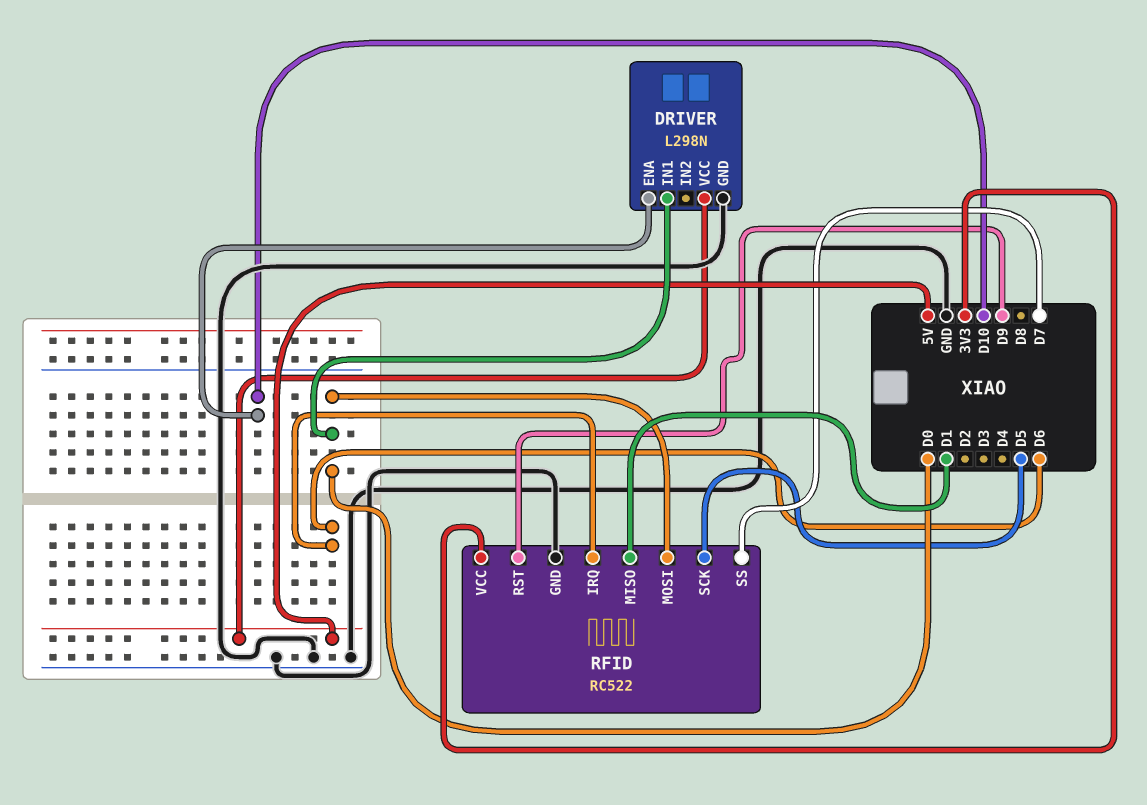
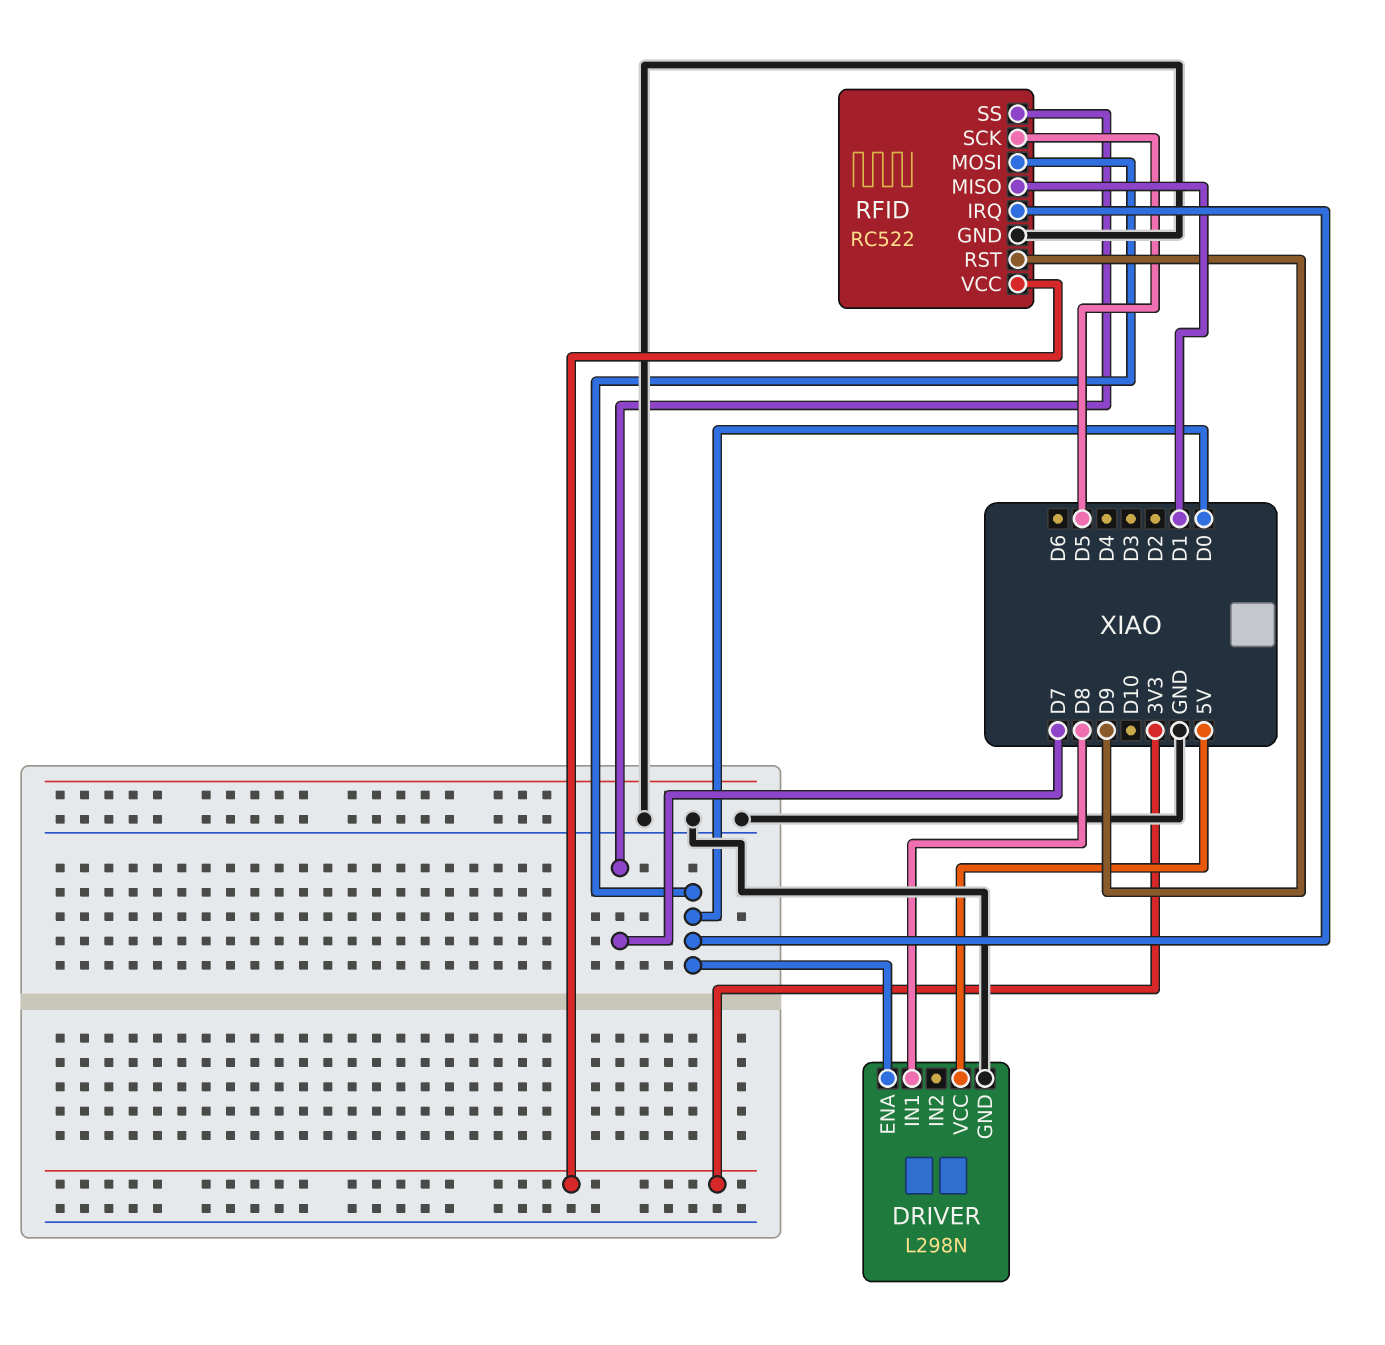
DRIVER pin ENA: D10 -> D0
DRIVER pin IN1: D0 -> D8
RFID pin IRQ: D6 -> D0

